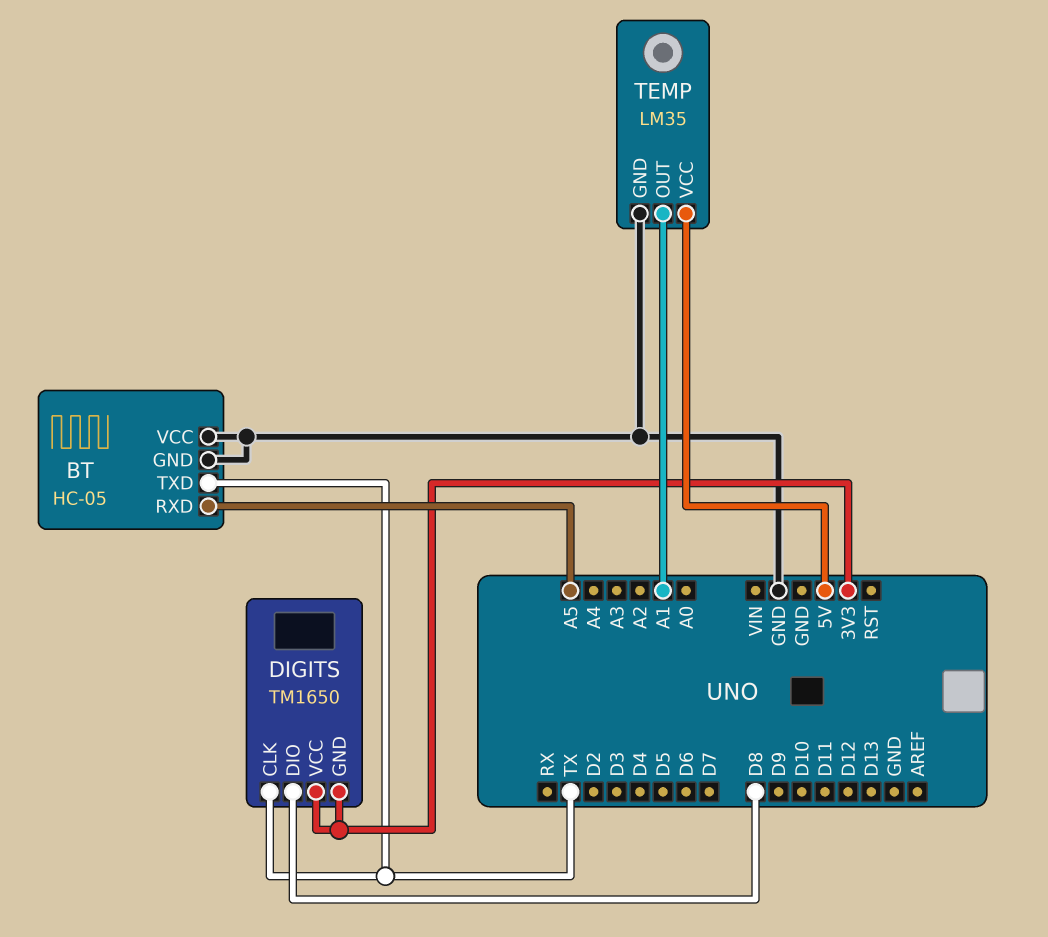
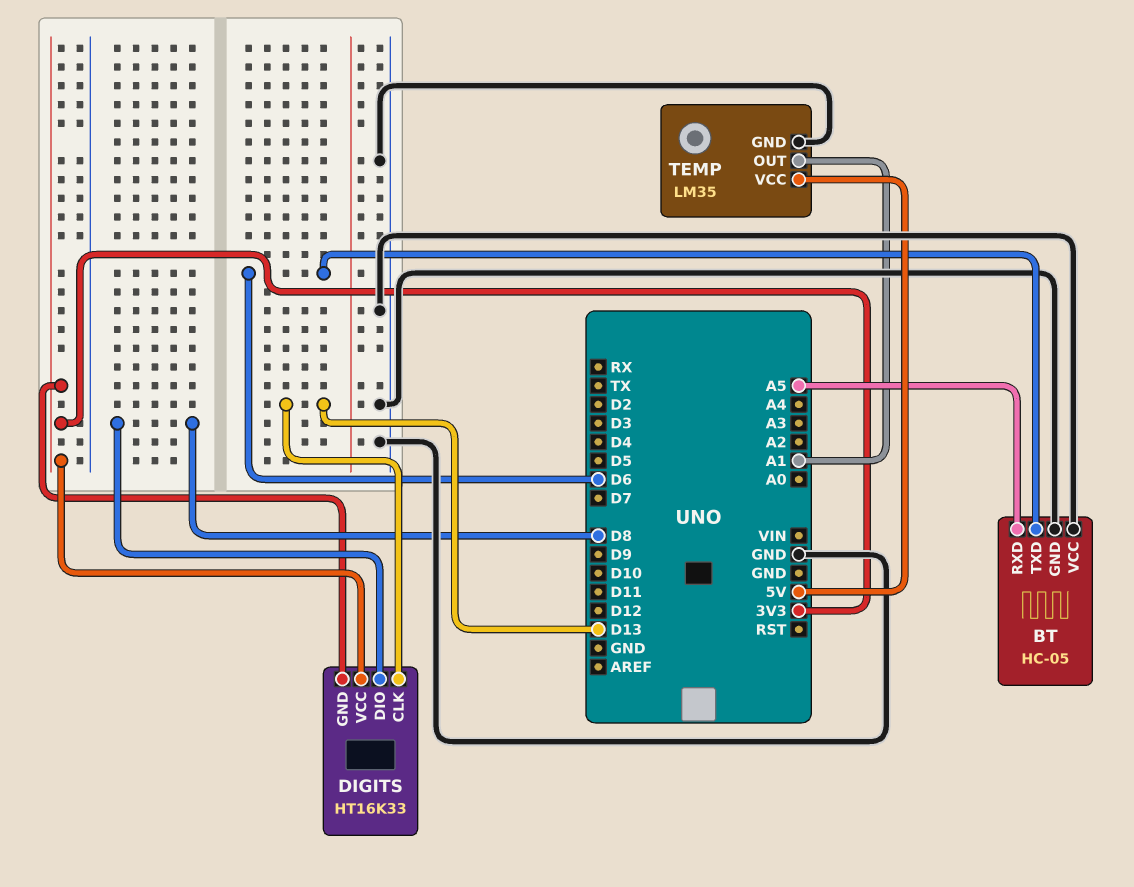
BT pin TXD: TX -> D6
DIGITS: TM1650 -> HT16K33
DIGITS pin CLK: TX -> D13

